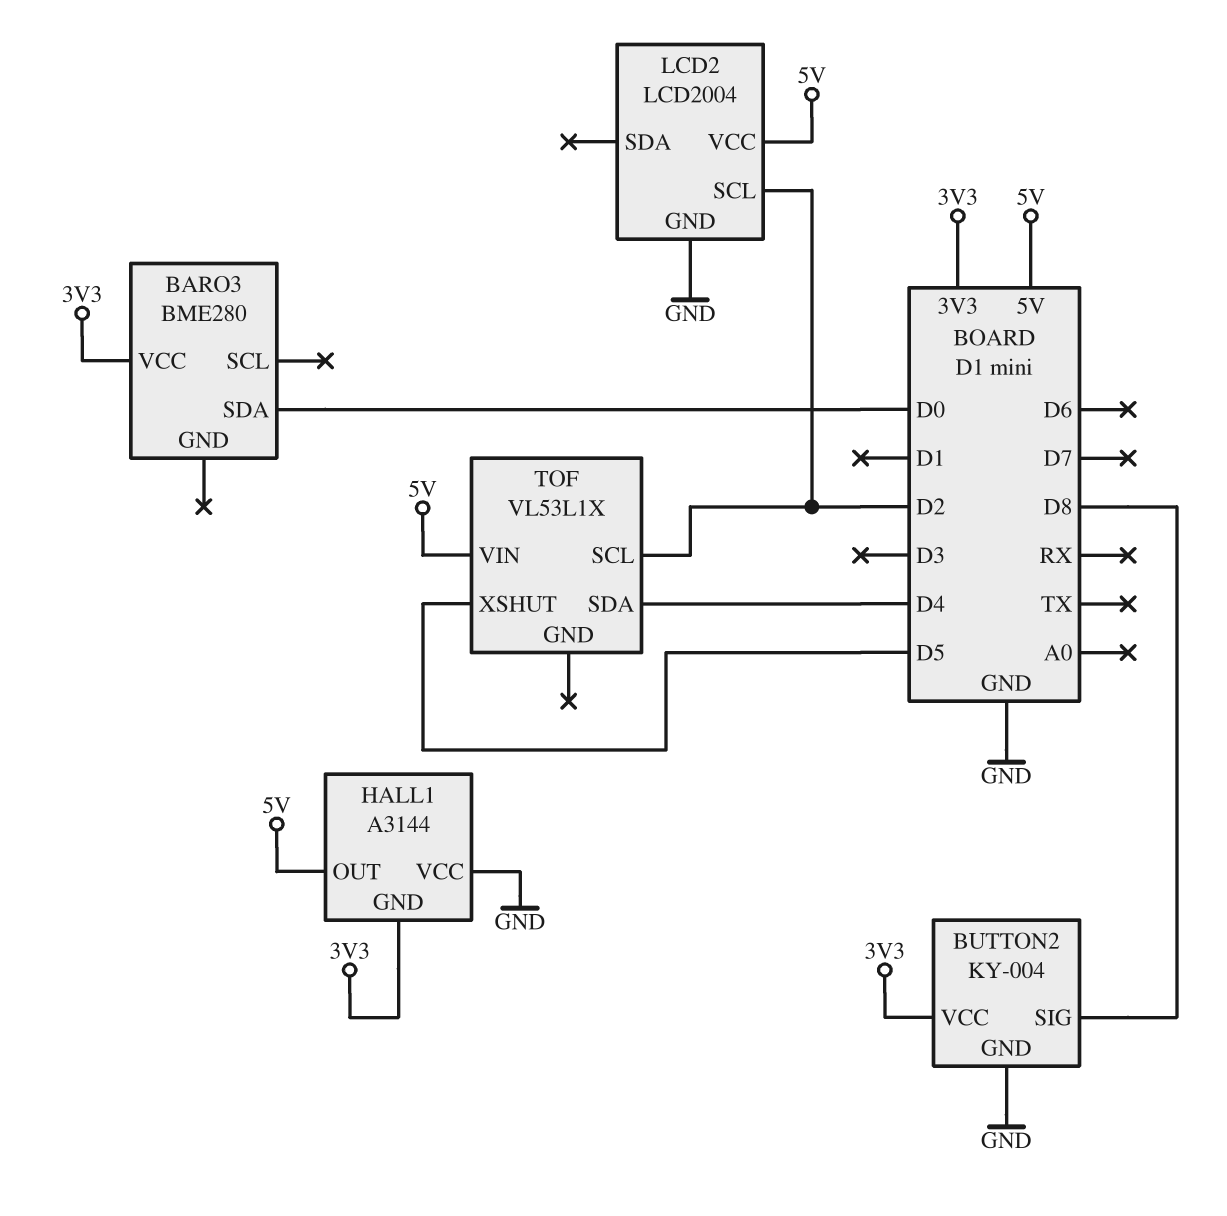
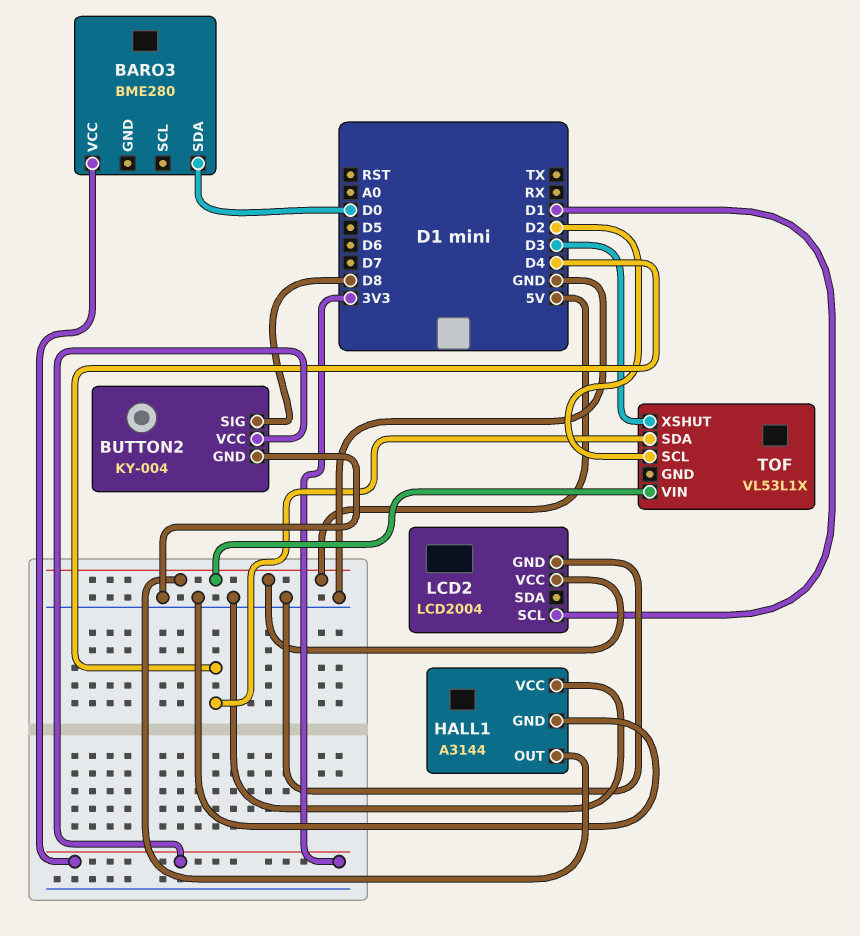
HALL1 pin GND: 3V3 -> GND
LCD2 pin SCL: D2 -> D1
TOF pin XSHUT: D5 -> D3

